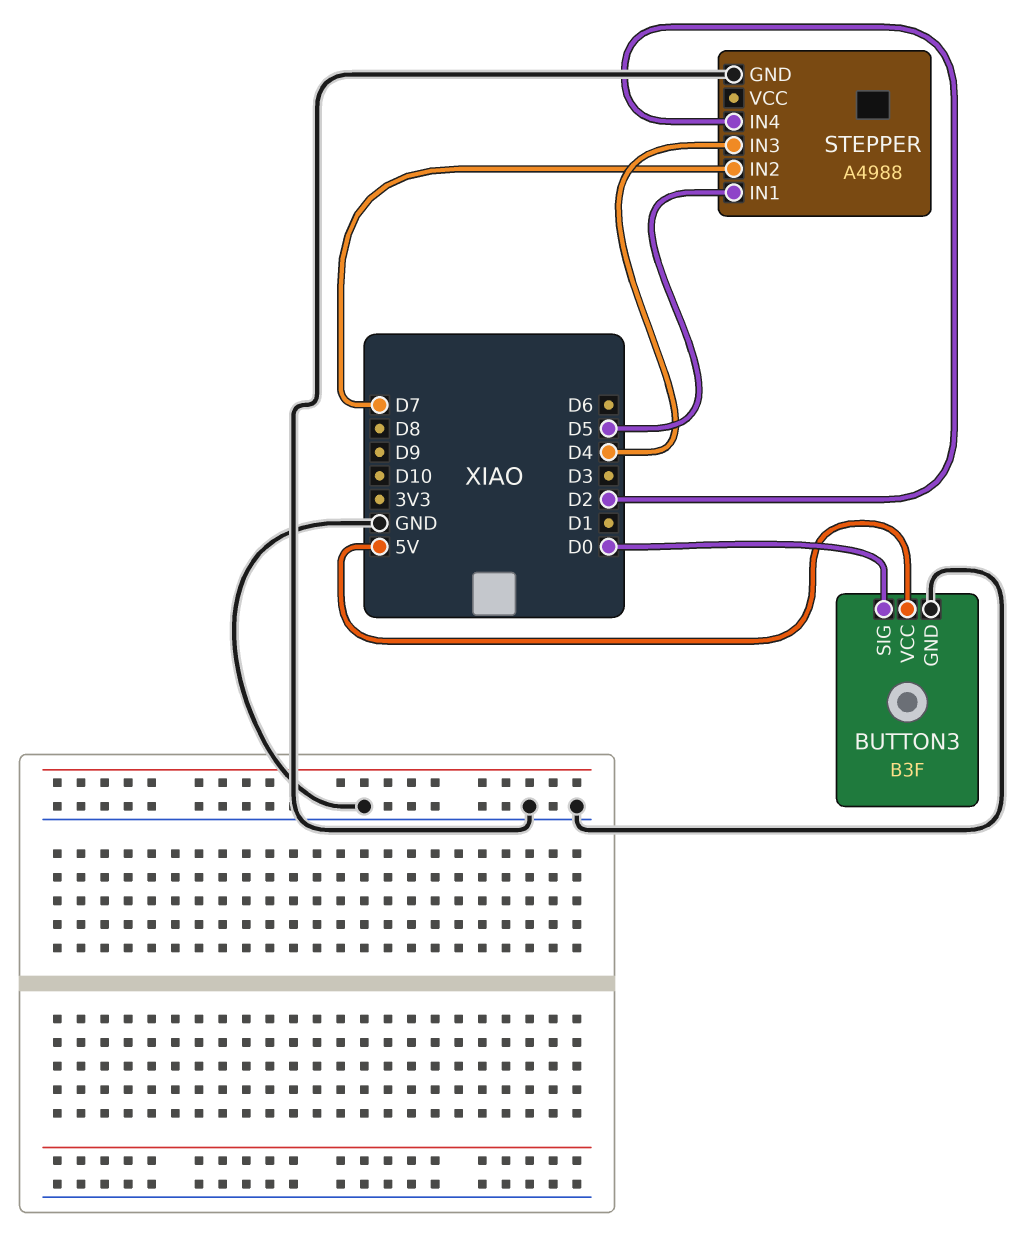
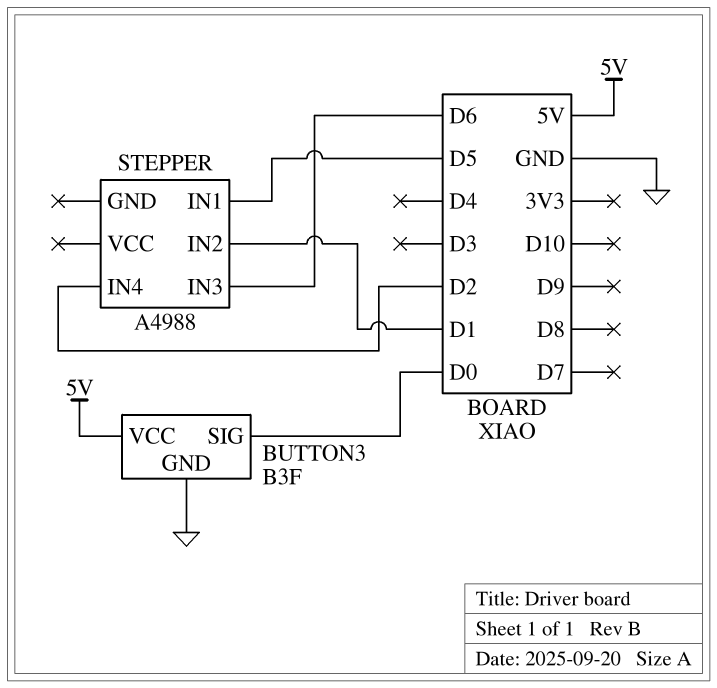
STEPPER pin GND: GND -> none
STEPPER pin IN2: D7 -> D1
STEPPER pin IN3: D4 -> D6

